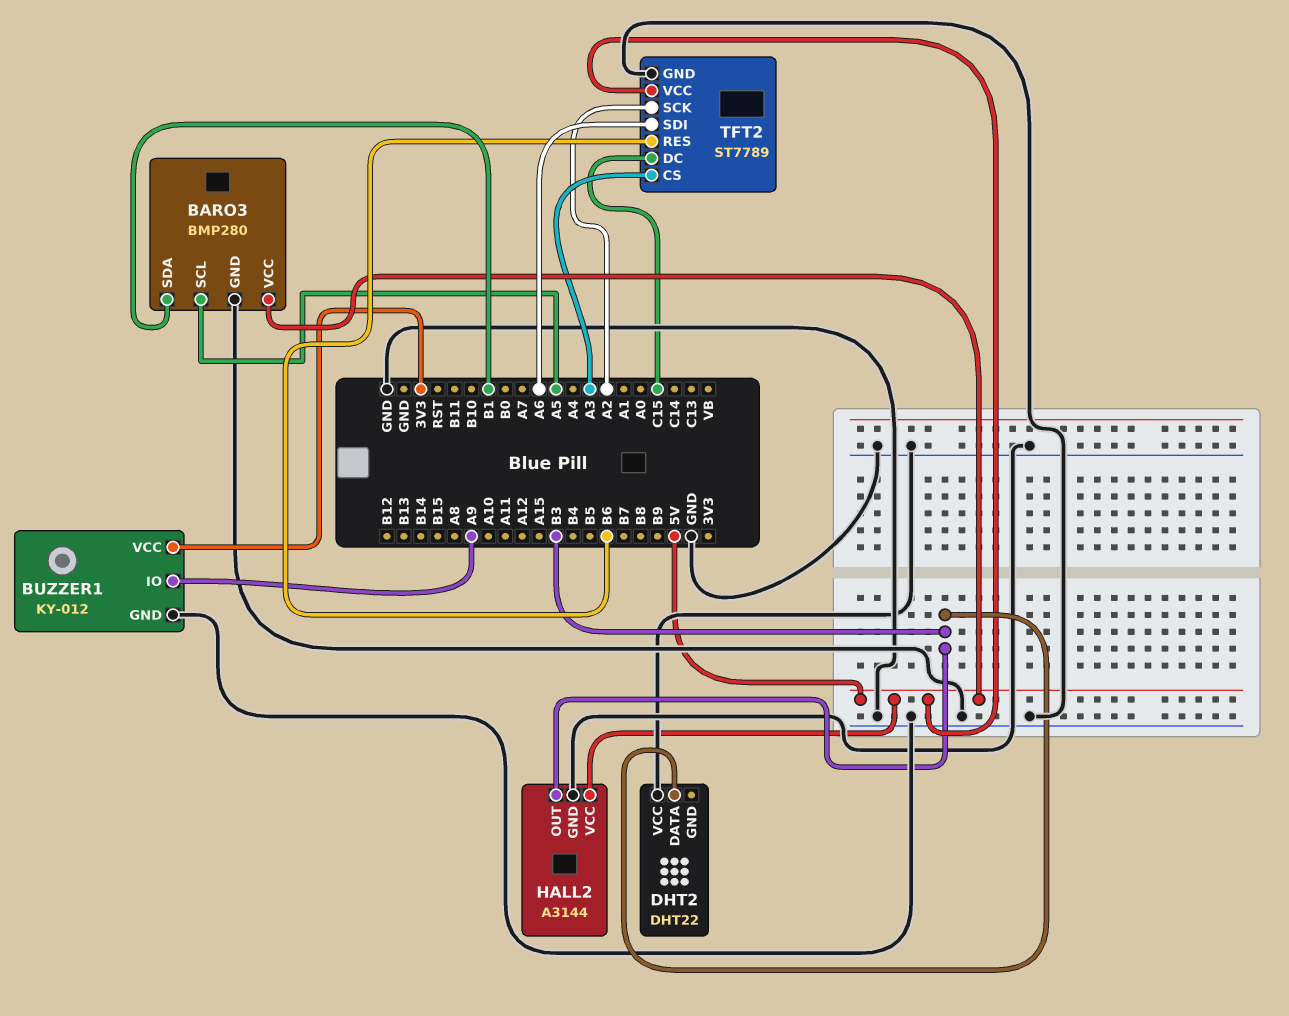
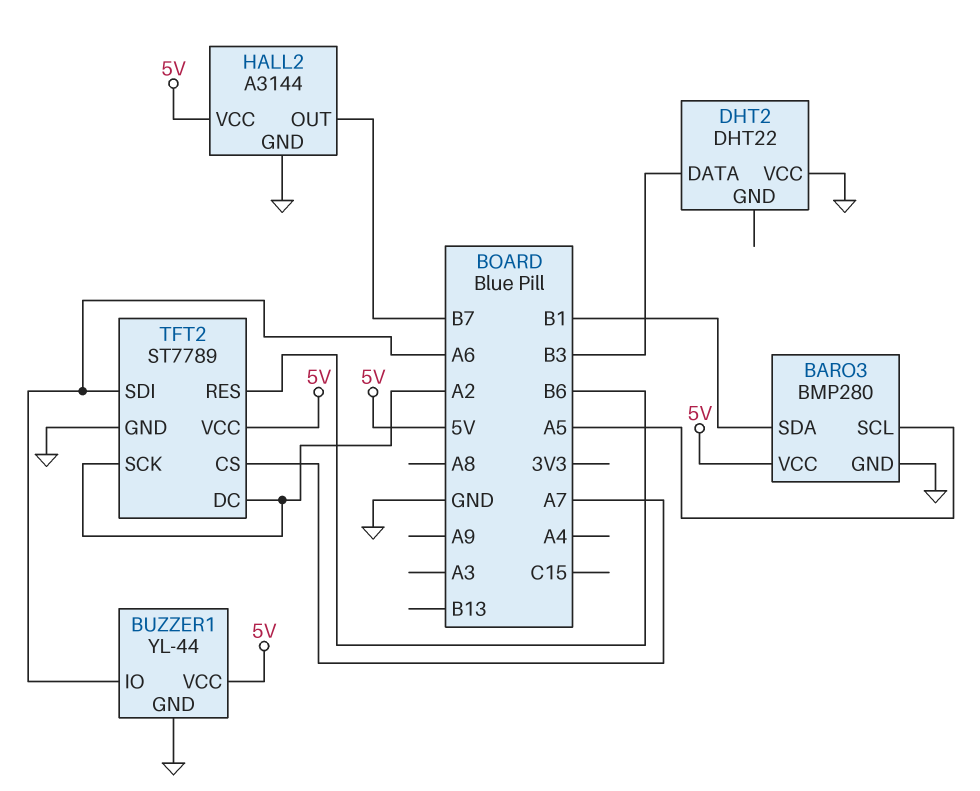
BUZZER1: KY-012 -> YL-44
BUZZER1 pin IO: A9 -> A6
BUZZER1 pin VCC: 3V3 -> 5V
HALL2 pin OUT: B3 -> B7
TFT2 pin CS: A3 -> A7
TFT2 pin DC: C15 -> A2

